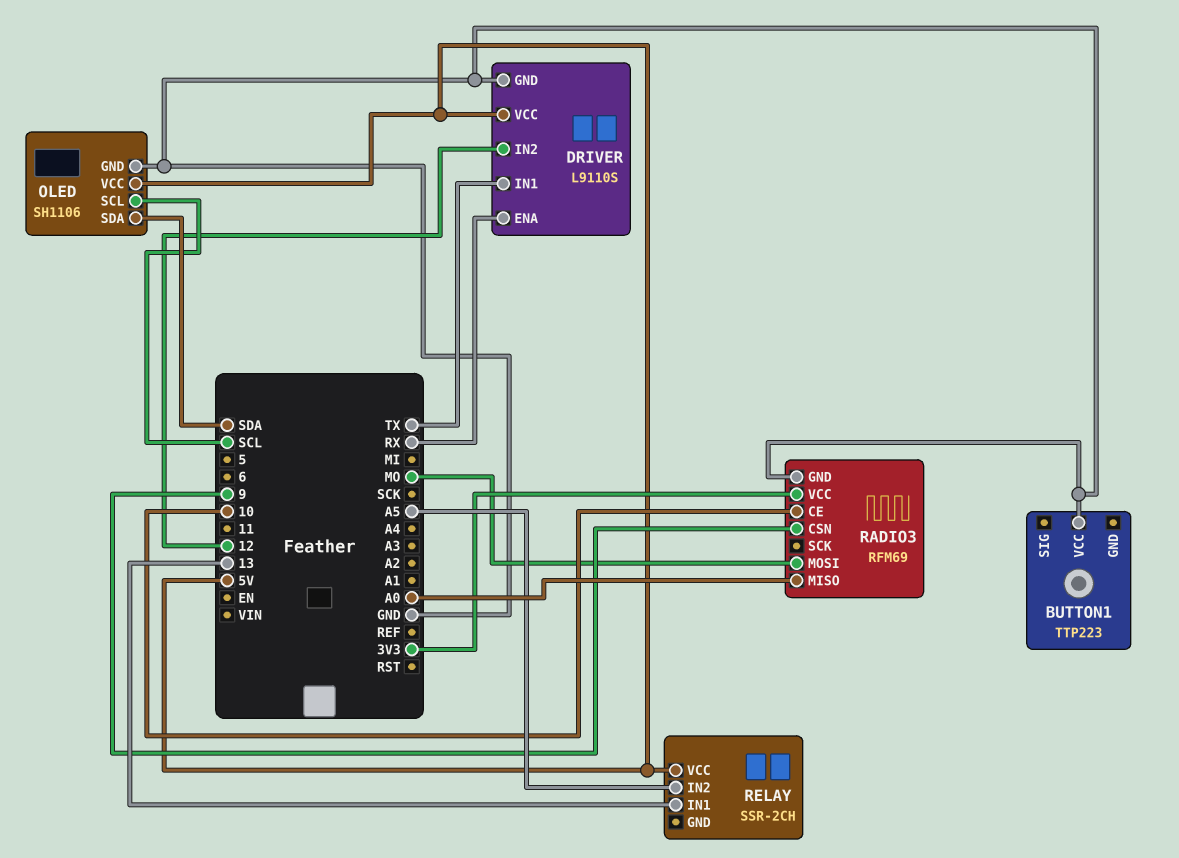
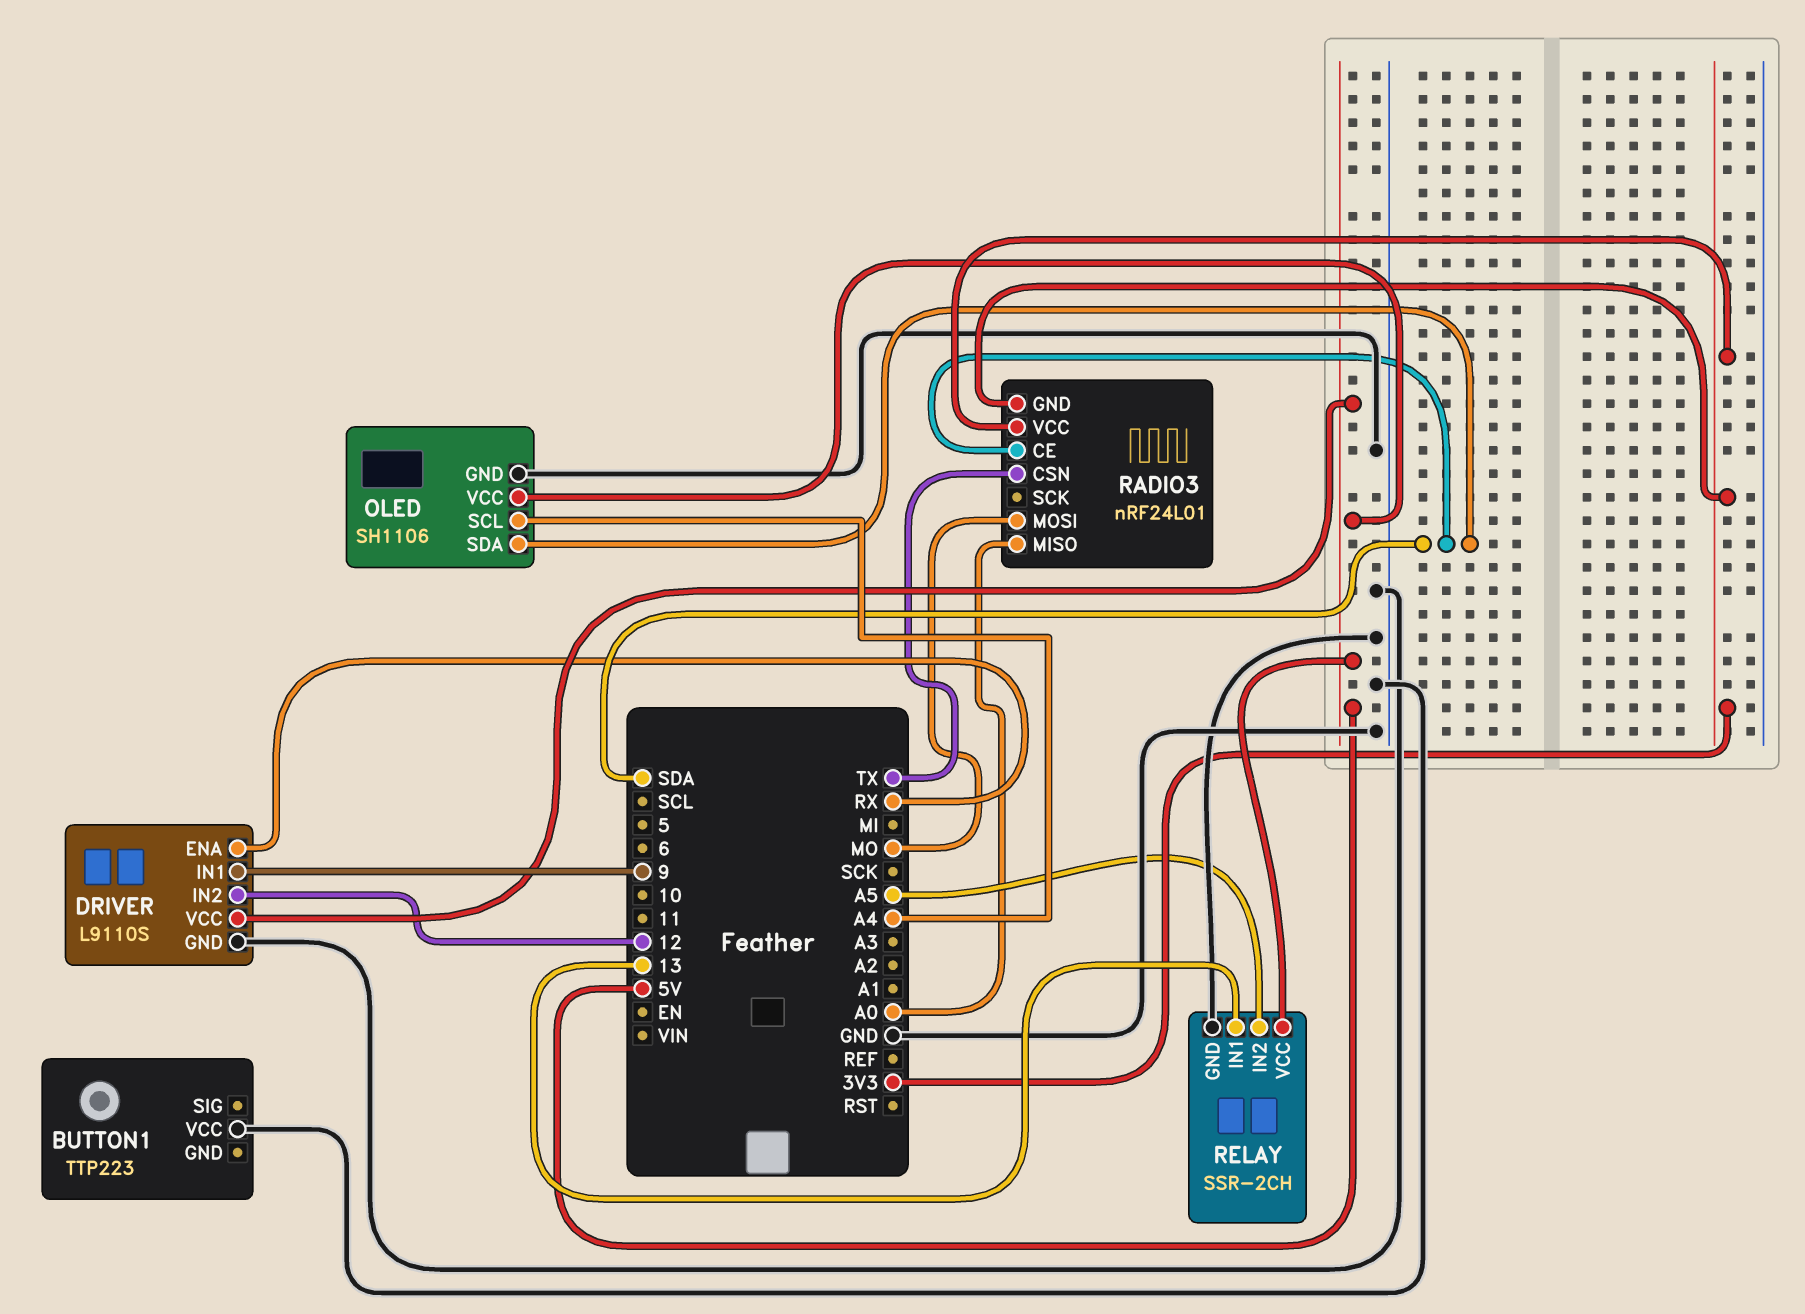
DRIVER pin IN1: TX -> 9
OLED pin SCL: SCL -> A4
RADIO3: RFM69 -> nRF24L01
RADIO3 pin CE: 10 -> SDA
RADIO3 pin CSN: 9 -> TX
RADIO3 pin GND: GND -> 3V3
RELAY pin GND: none -> GND

